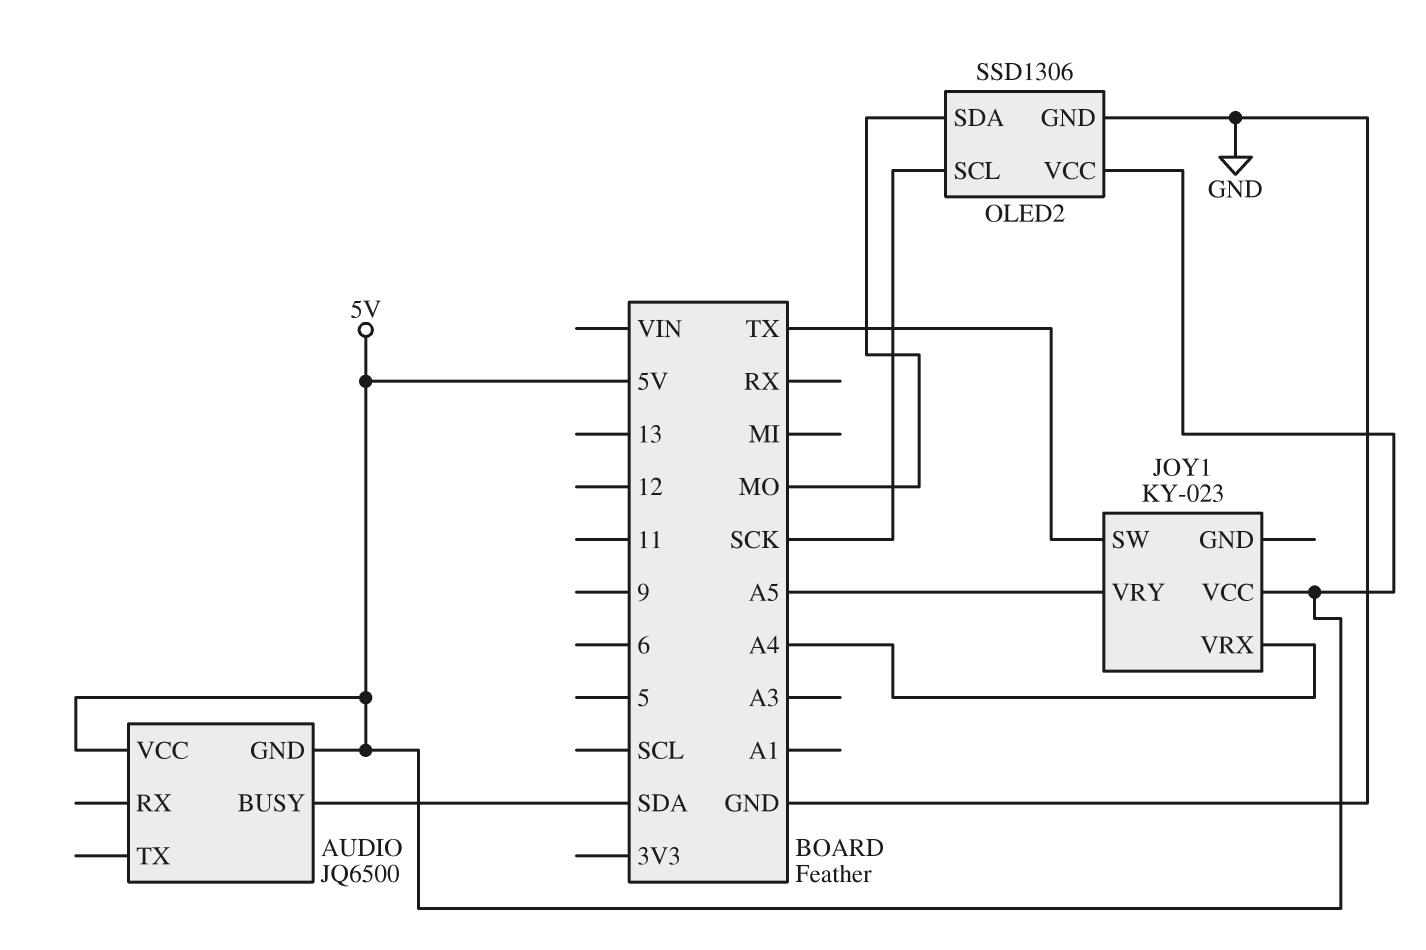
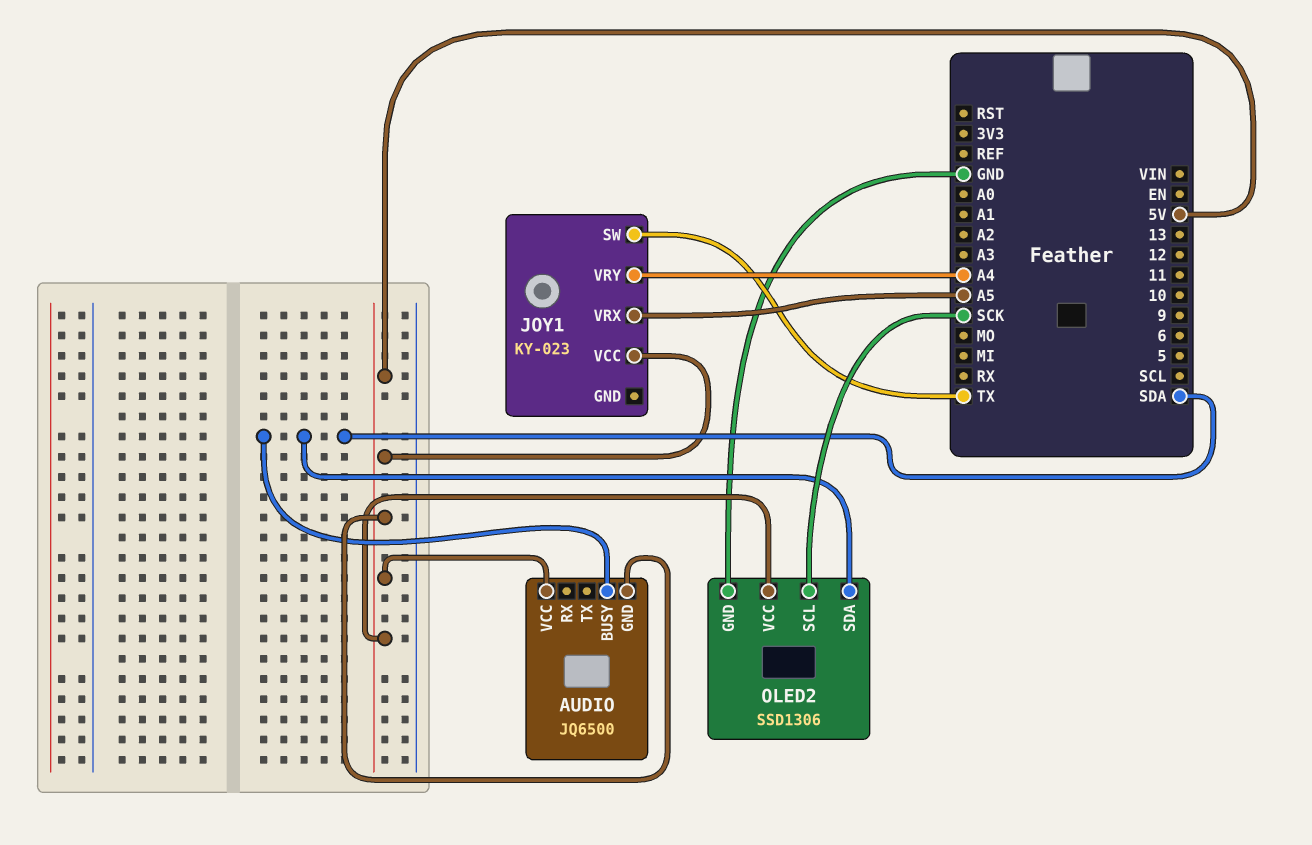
JOY1 pin VRX: A4 -> A5
JOY1 pin VRY: A5 -> A4
OLED2 pin SDA: MO -> SDA

